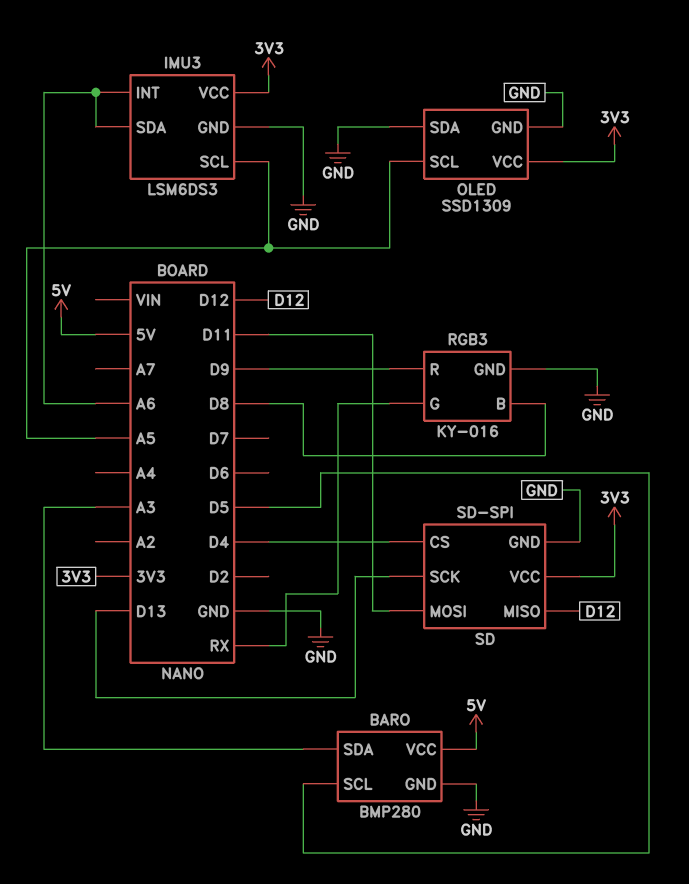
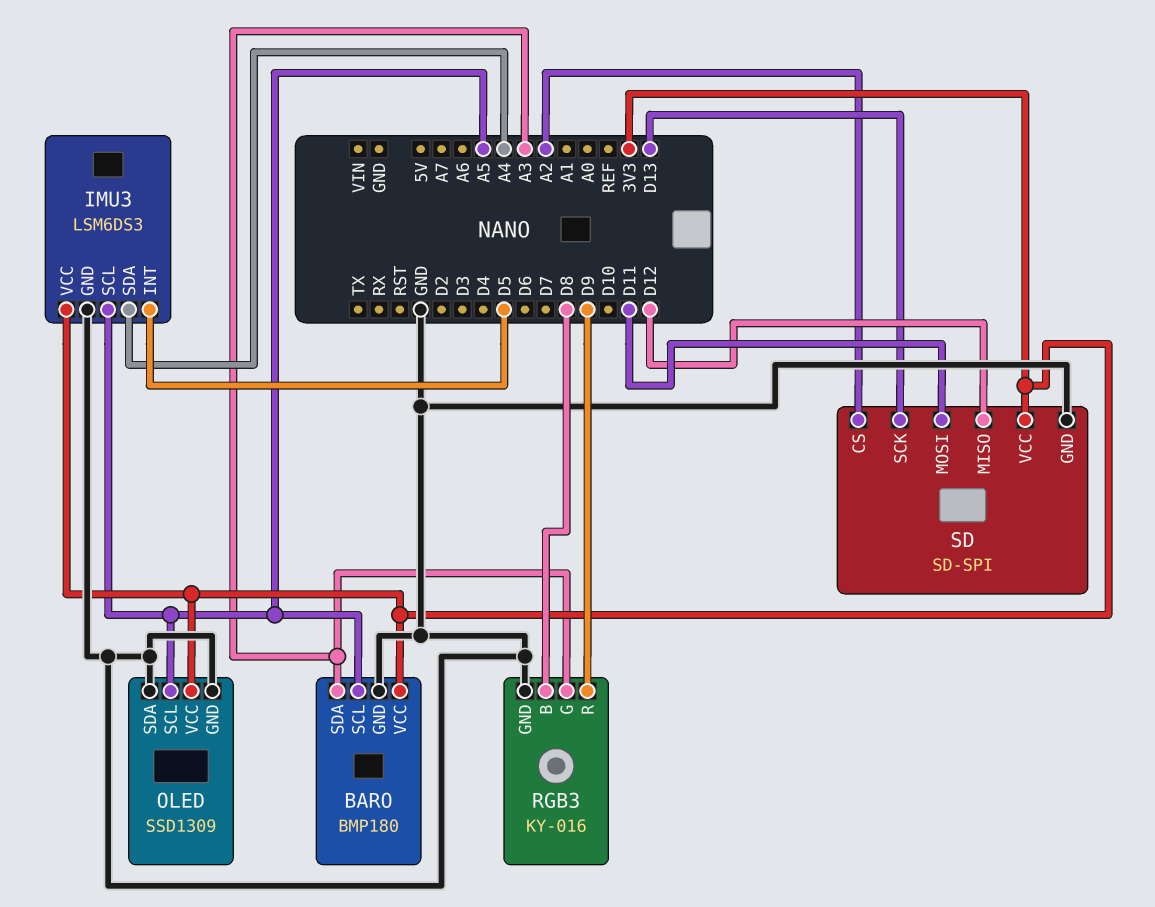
BARO: BMP280 -> BMP180
BARO pin SCL: D5 -> A5
BARO pin VCC: 5V -> 3V3
IMU3 pin INT: A6 -> D5
IMU3 pin SDA: A6 -> A4
RGB3 pin G: RX -> A3
SD pin CS: D4 -> A2

